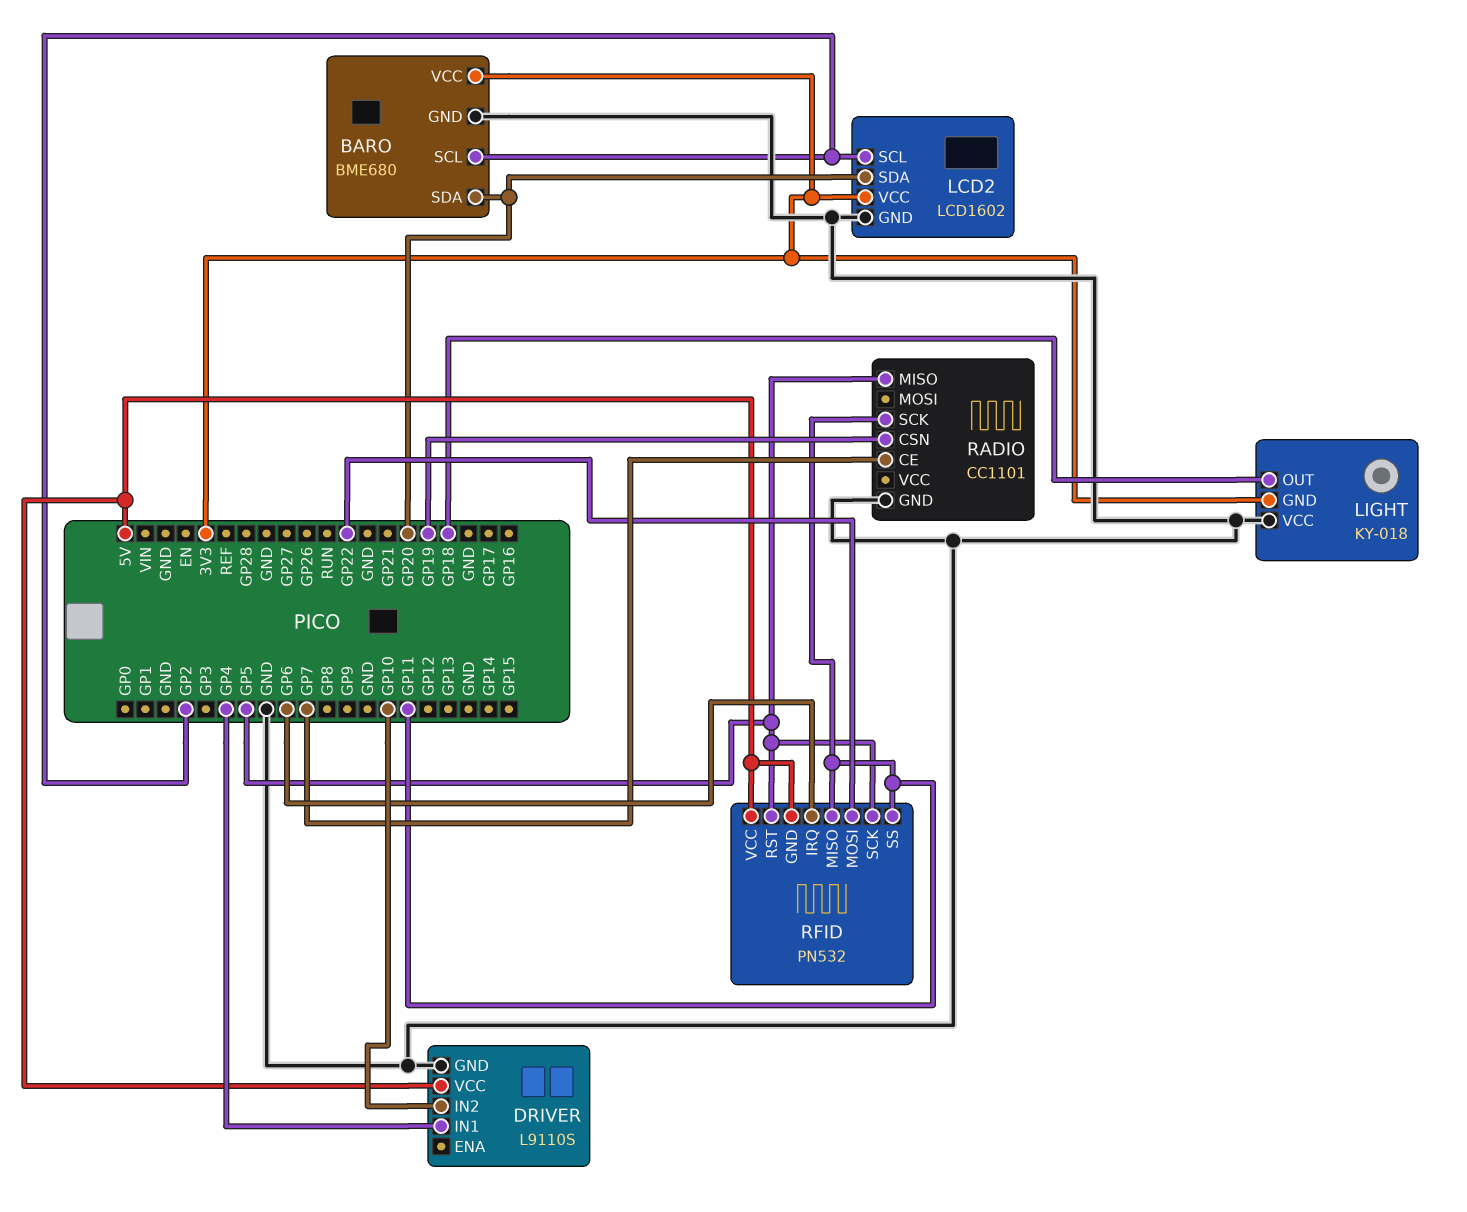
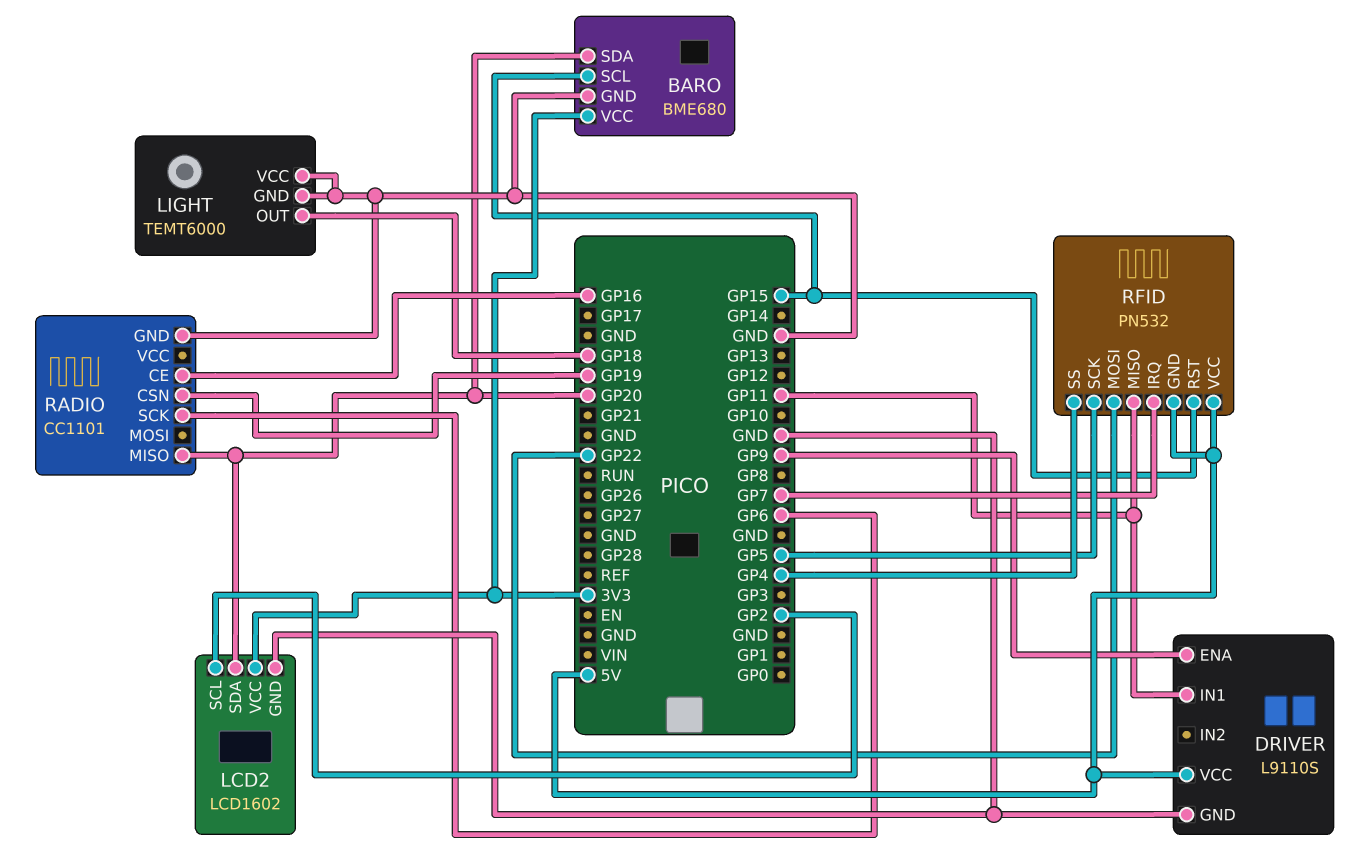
BARO pin SCL: GP2 -> GP15
DRIVER pin ENA: none -> GP9
DRIVER pin IN1: GP4 -> GP11
DRIVER pin IN2: GP10 -> none
LIGHT: KY-018 -> TEMT6000
LIGHT pin GND: 3V3 -> GND
RADIO pin CE: GP7 -> GP16
RADIO pin MISO: GP5 -> GP20
RADIO pin SCK: GP11 -> GP6
RFID pin IRQ: GP6 -> GP7
RFID pin RST: GP5 -> GP15
RFID pin SS: GP11 -> GP4

